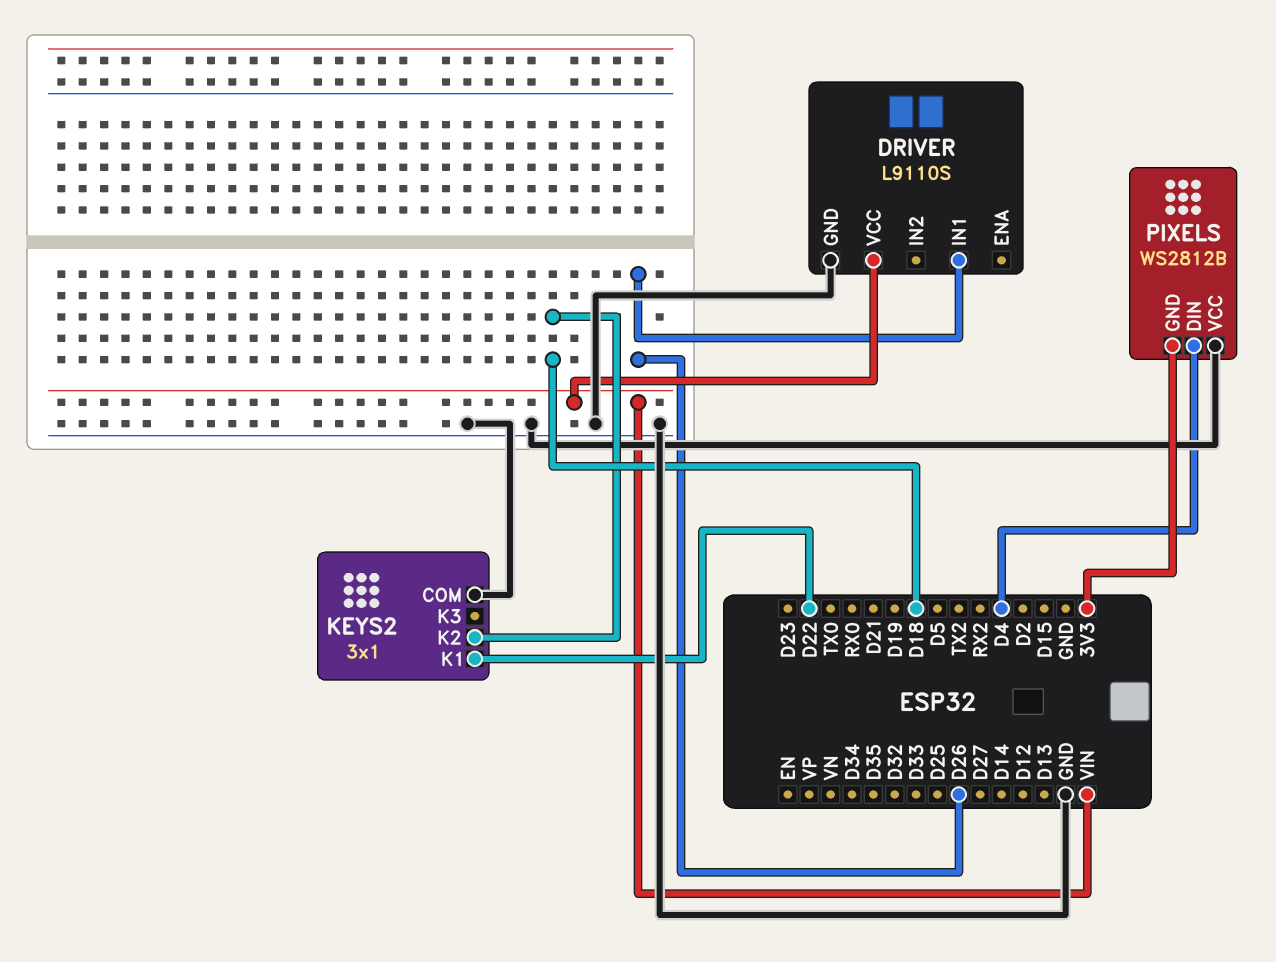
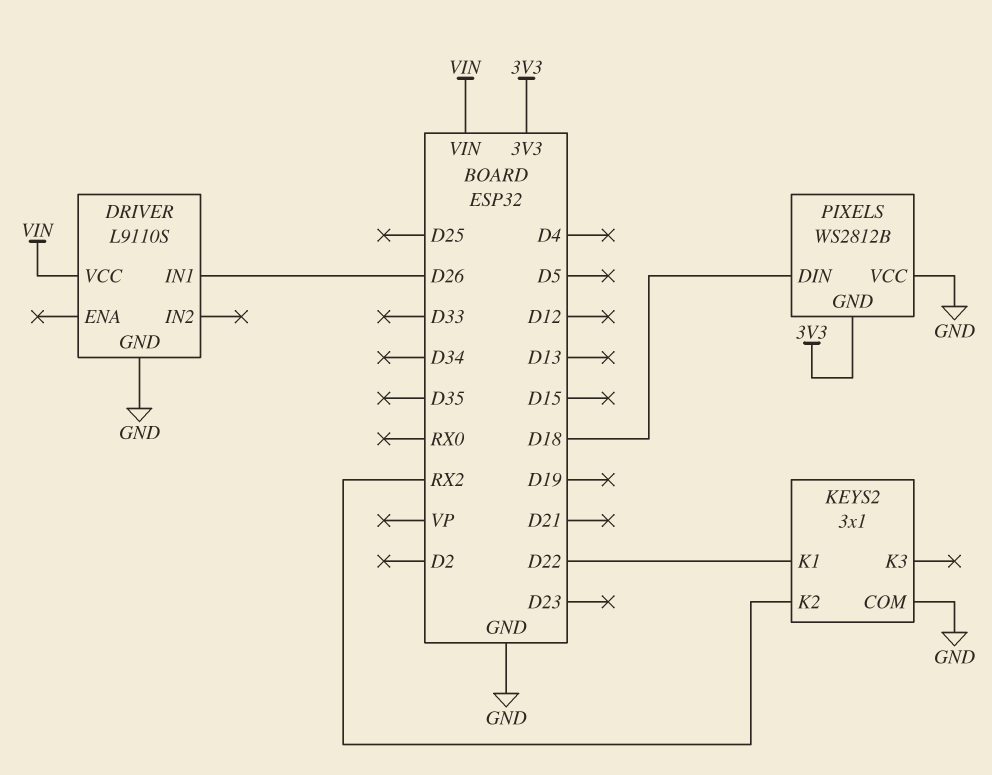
KEYS2 pin K2: D18 -> RX2
PIXELS pin DIN: D4 -> D18

